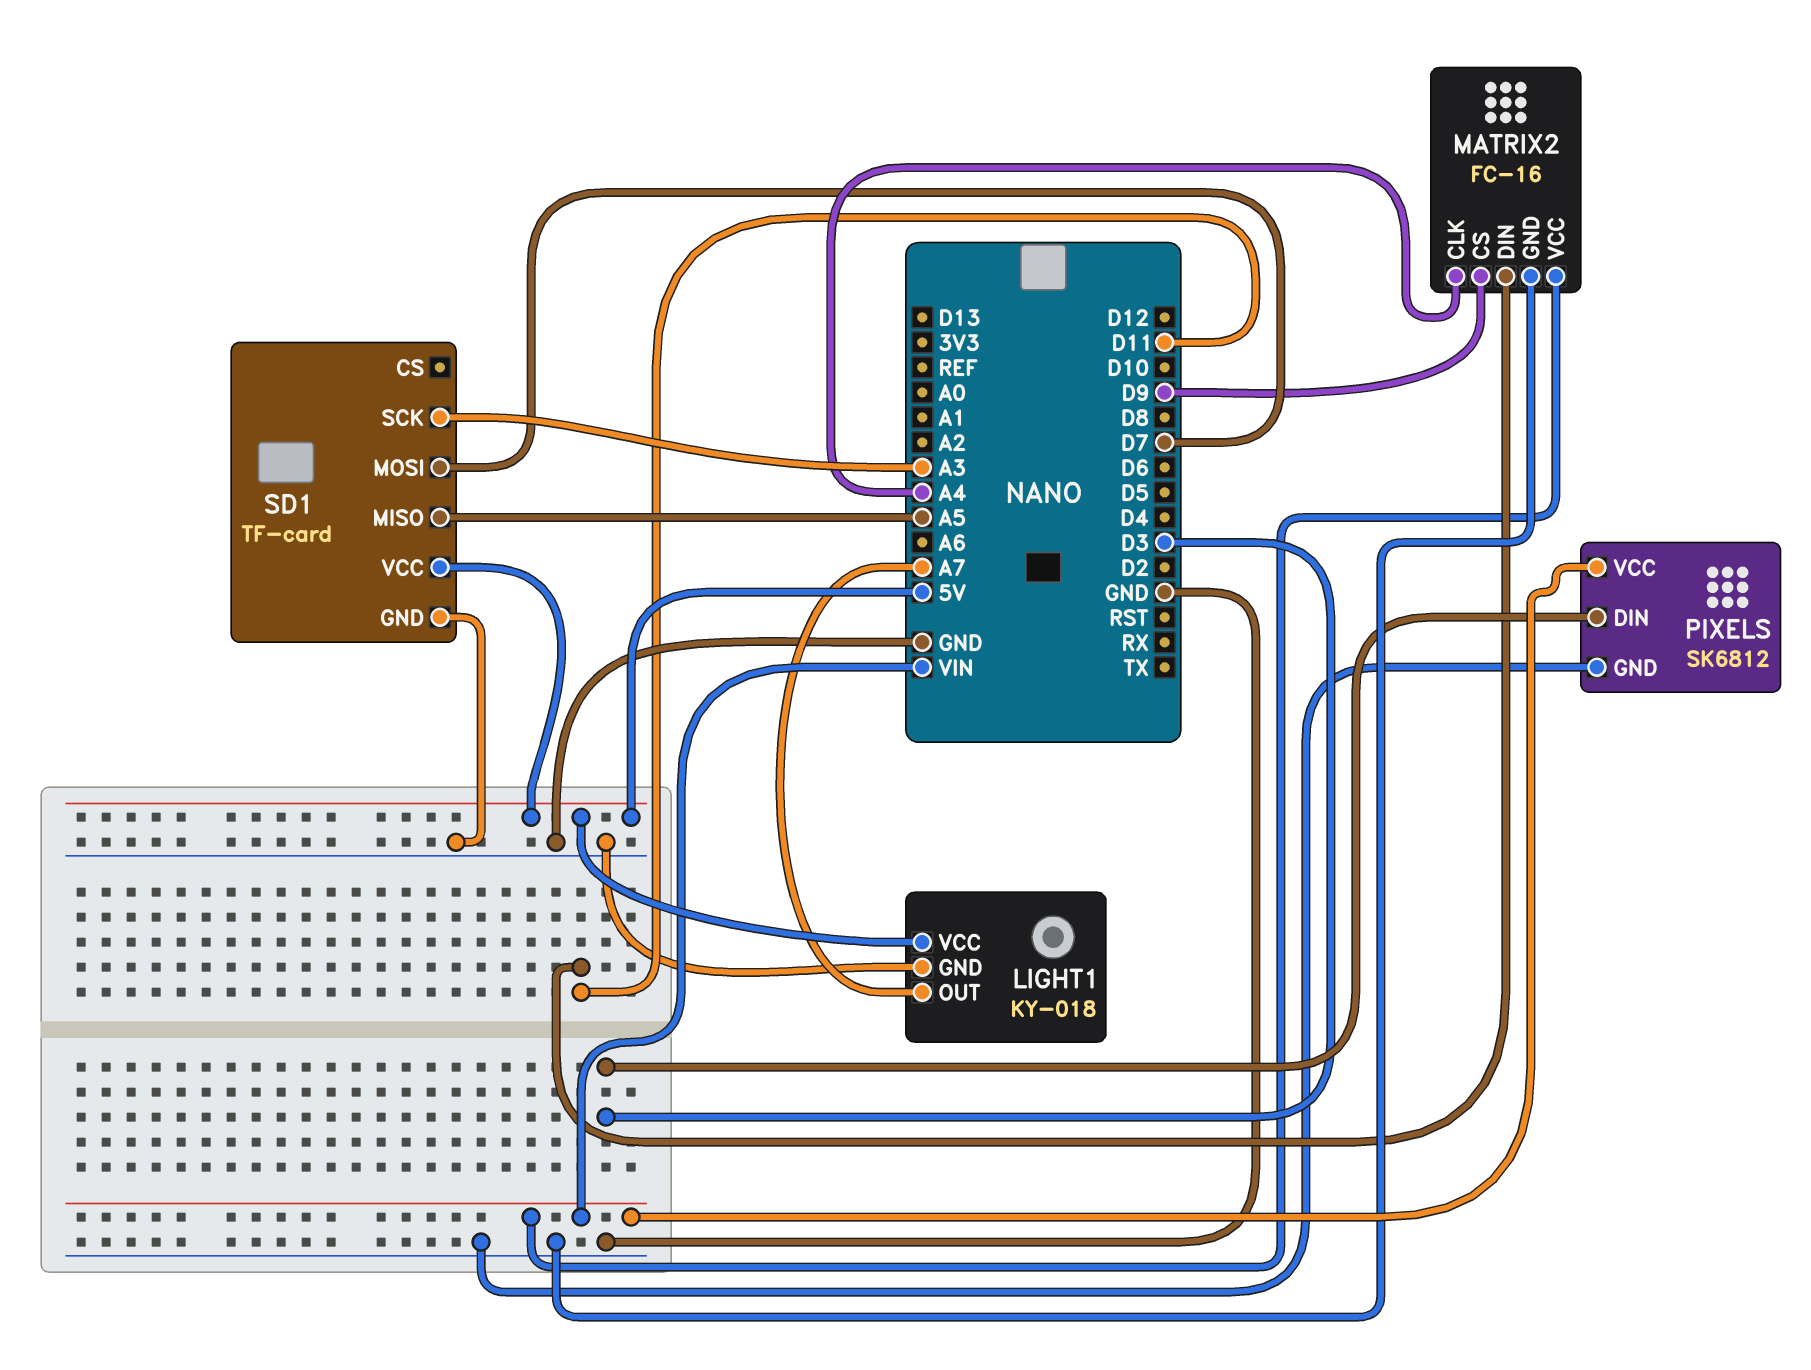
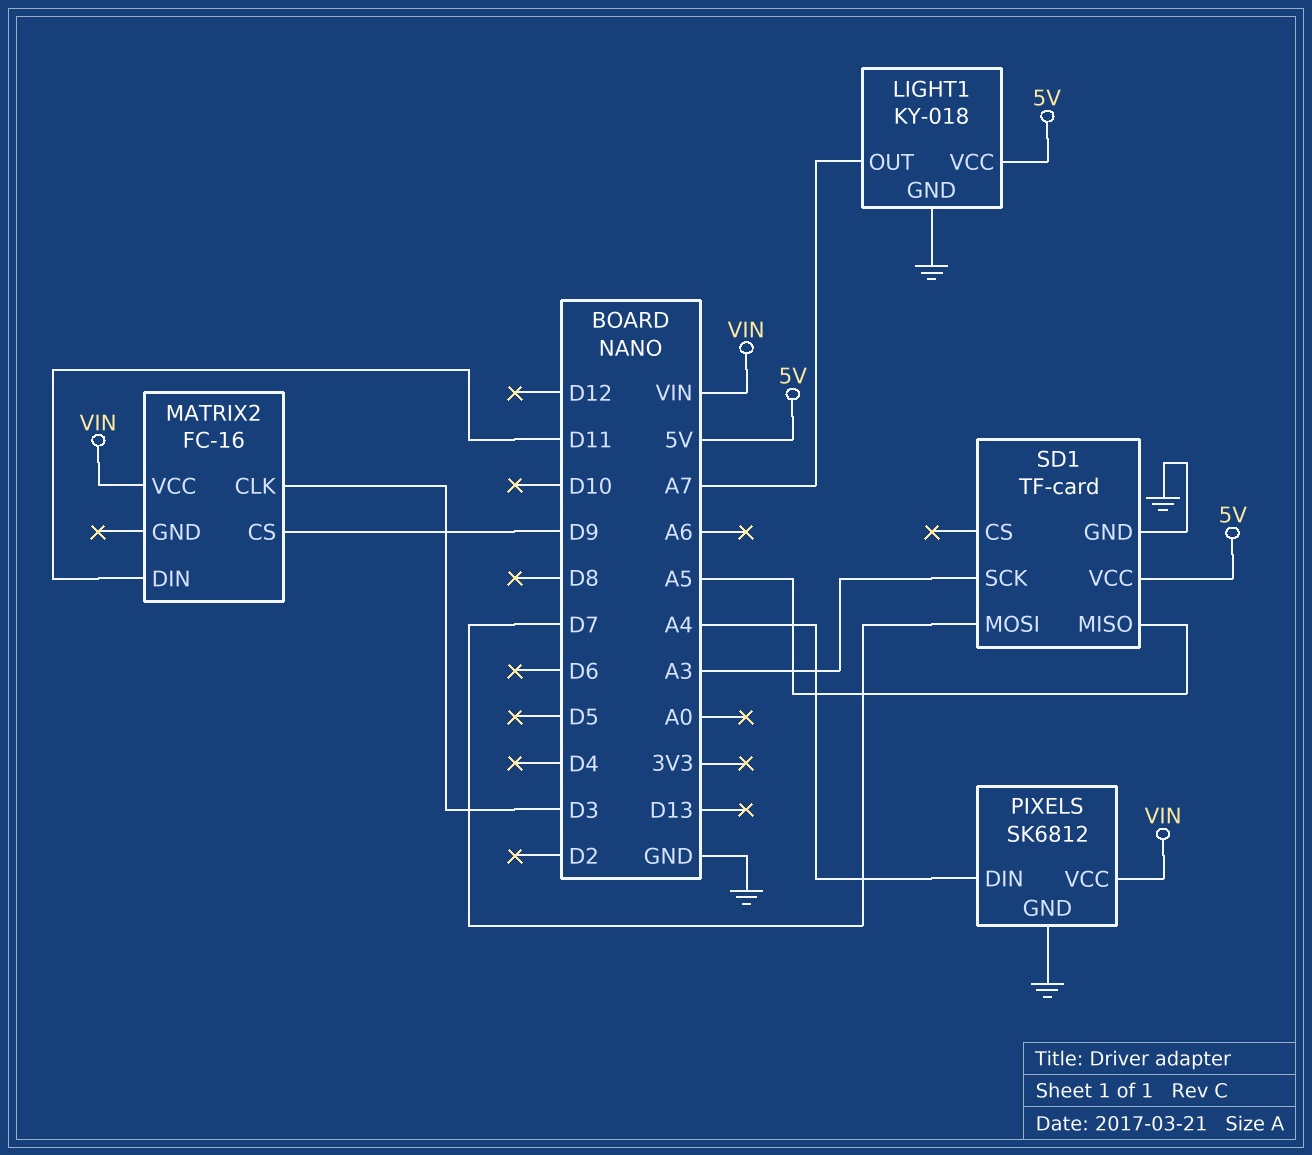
MATRIX2 pin CLK: A4 -> D3
MATRIX2 pin GND: GND -> none
PIXELS pin DIN: D3 -> A4

